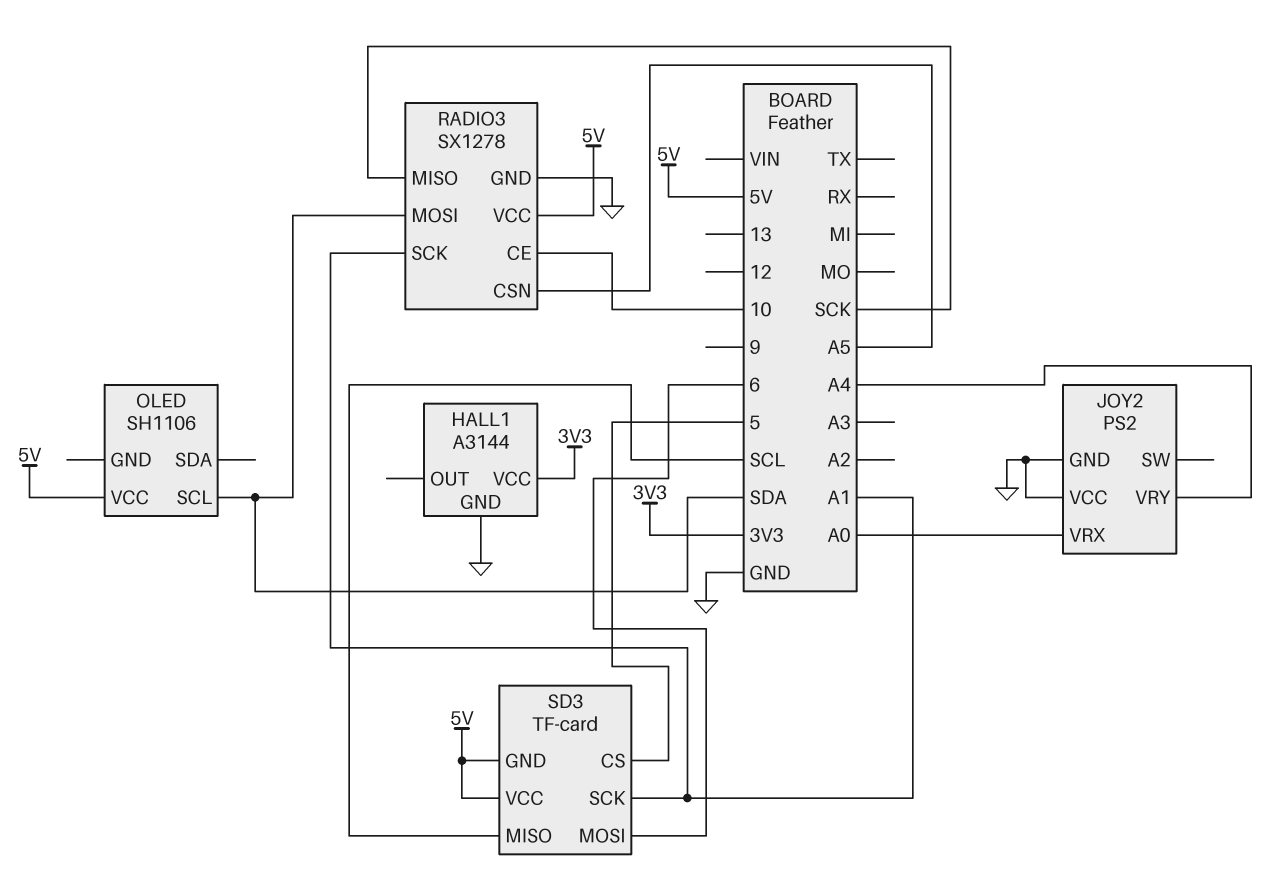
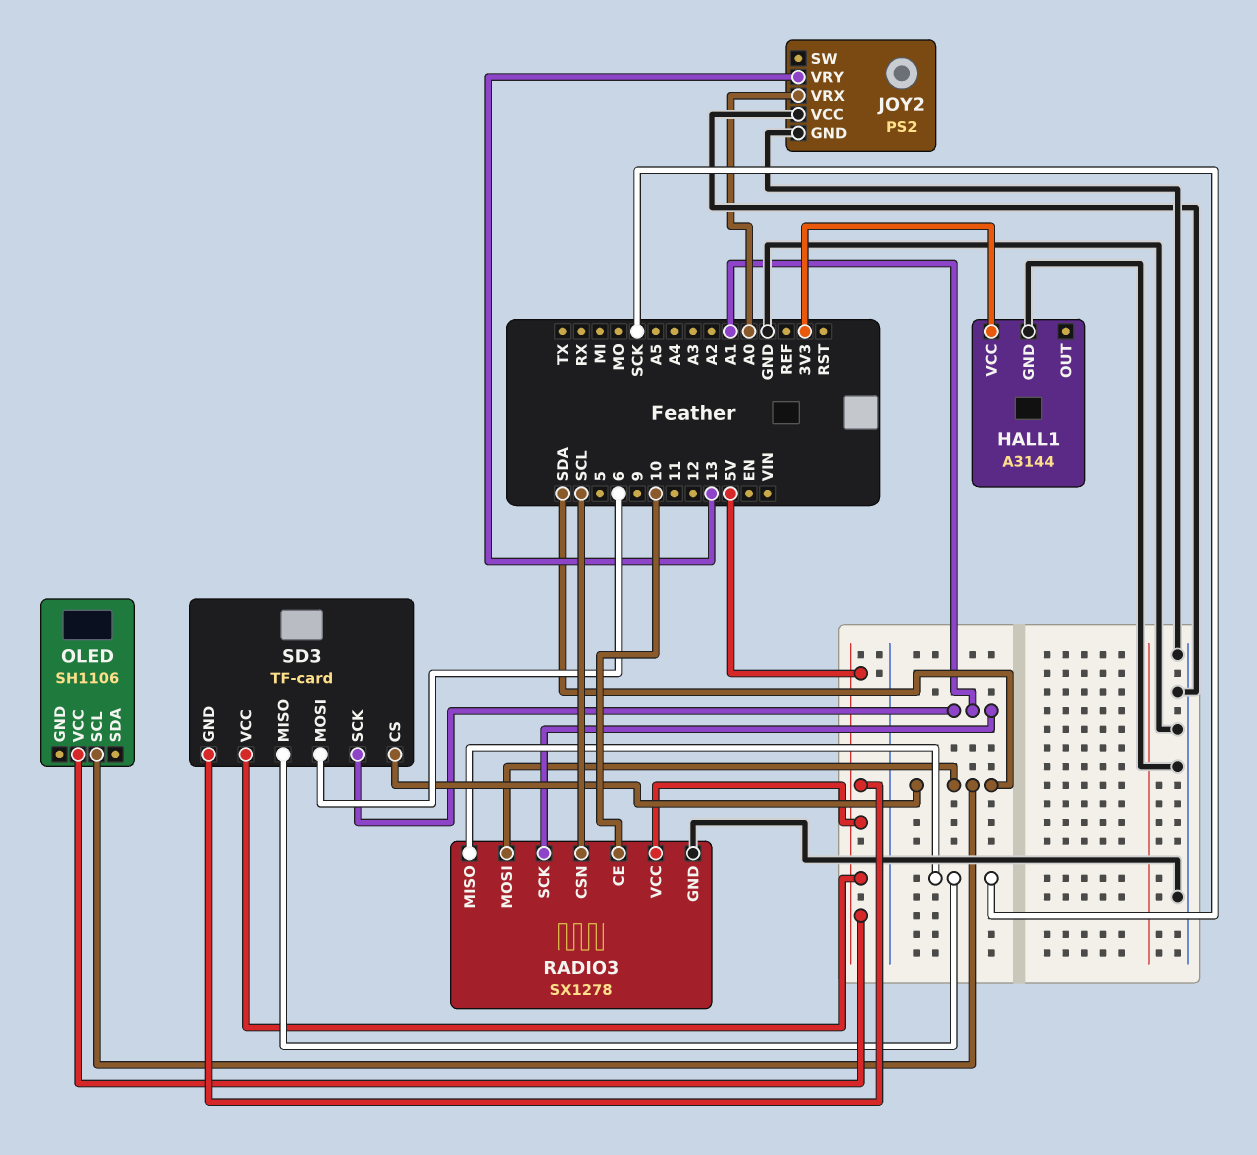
JOY2 pin VRY: A4 -> 13
RADIO3 pin CSN: A5 -> SCL
SD3 pin CS: 5 -> SDA
SD3 pin MISO: SCL -> SCK

